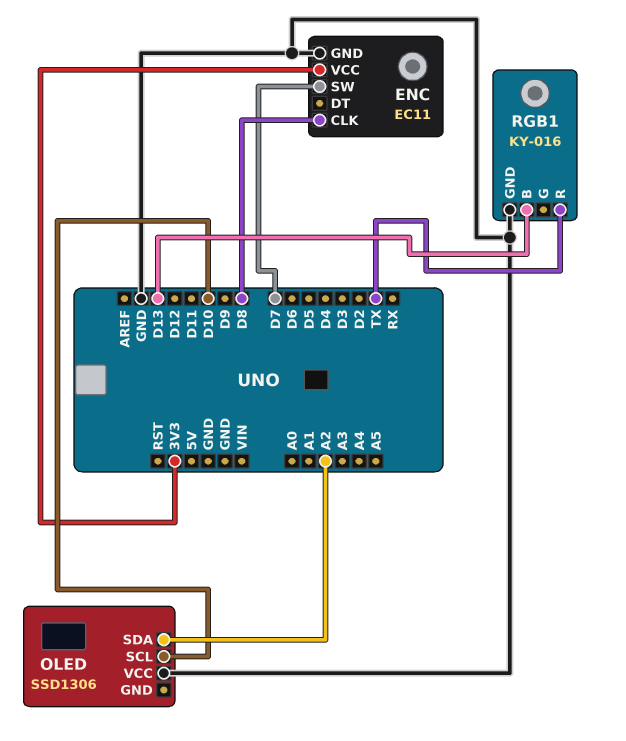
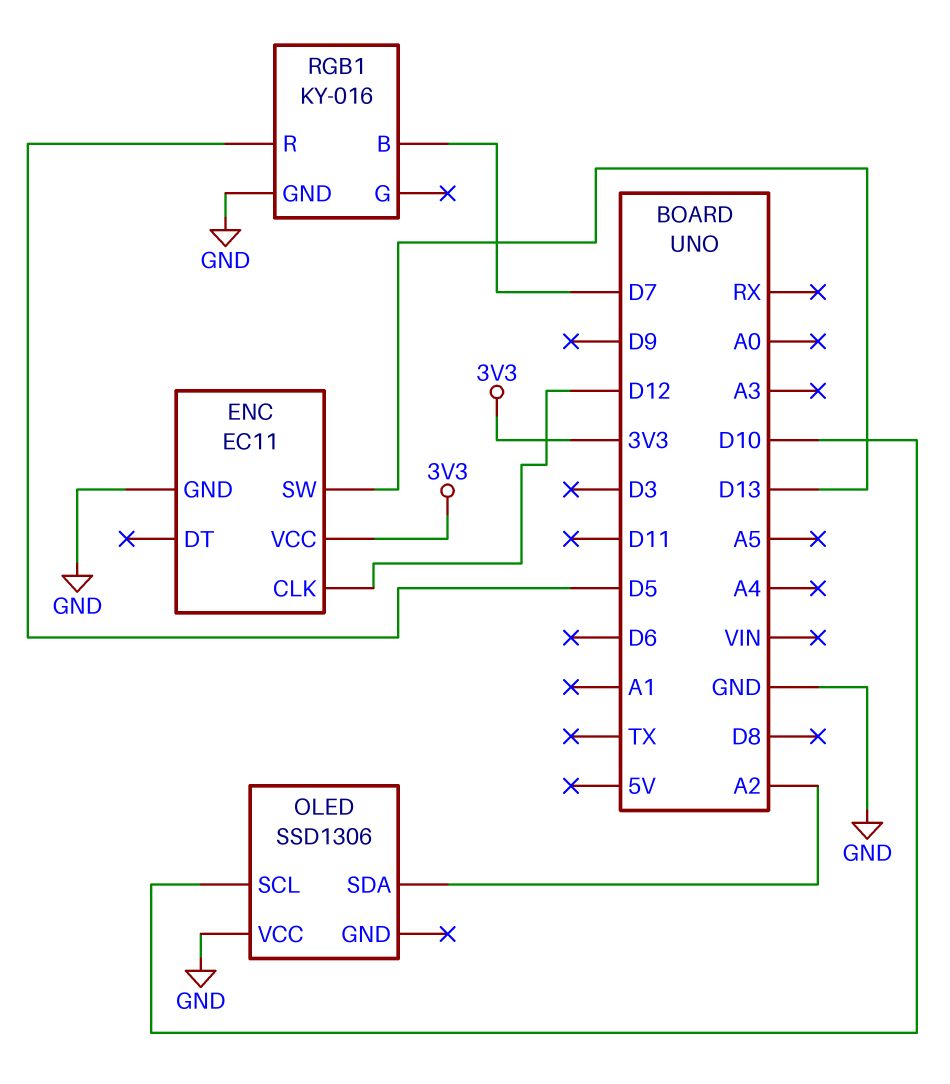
ENC pin CLK: D8 -> D12
ENC pin SW: D7 -> D13
RGB1 pin B: D13 -> D7
RGB1 pin R: TX -> D5

